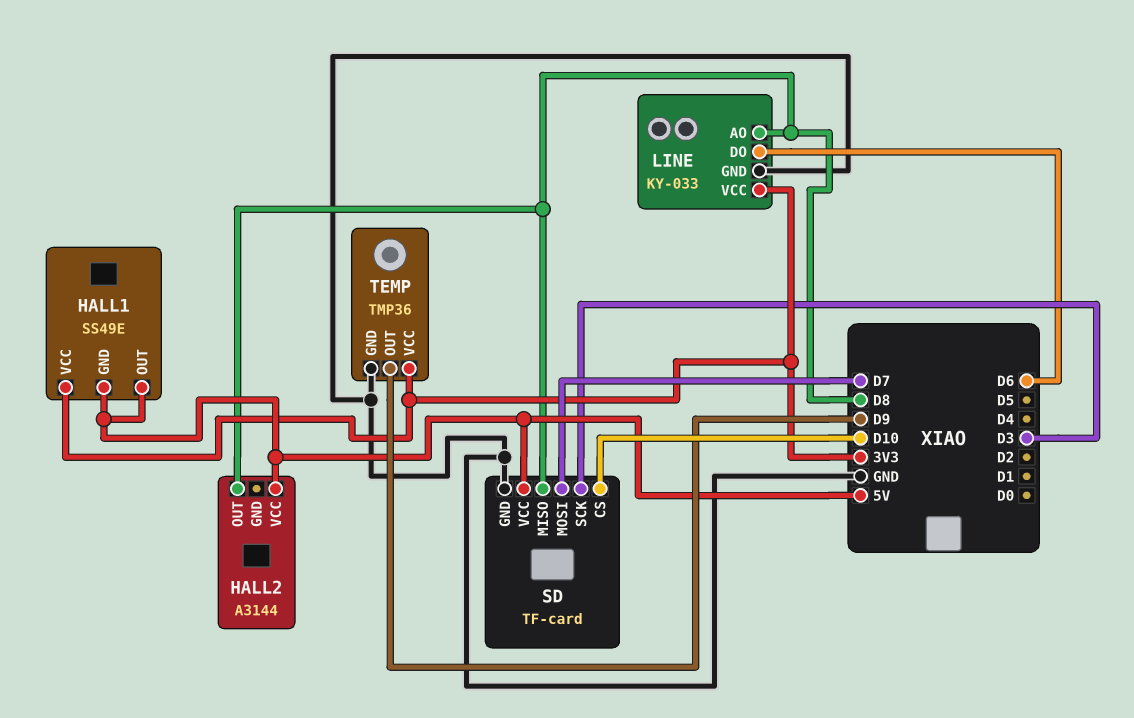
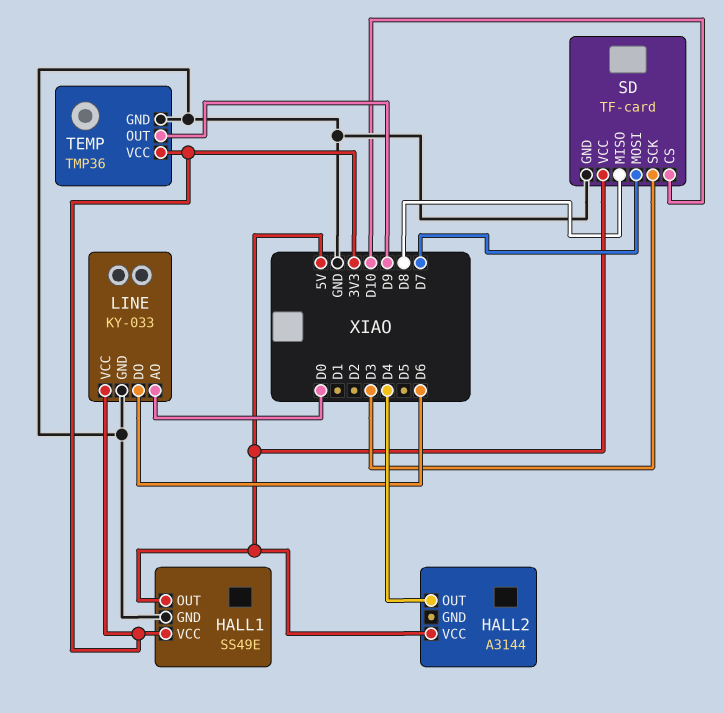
HALL1 pin GND: 5V -> GND
HALL2 pin OUT: D8 -> D4
LINE pin AO: D8 -> D0

